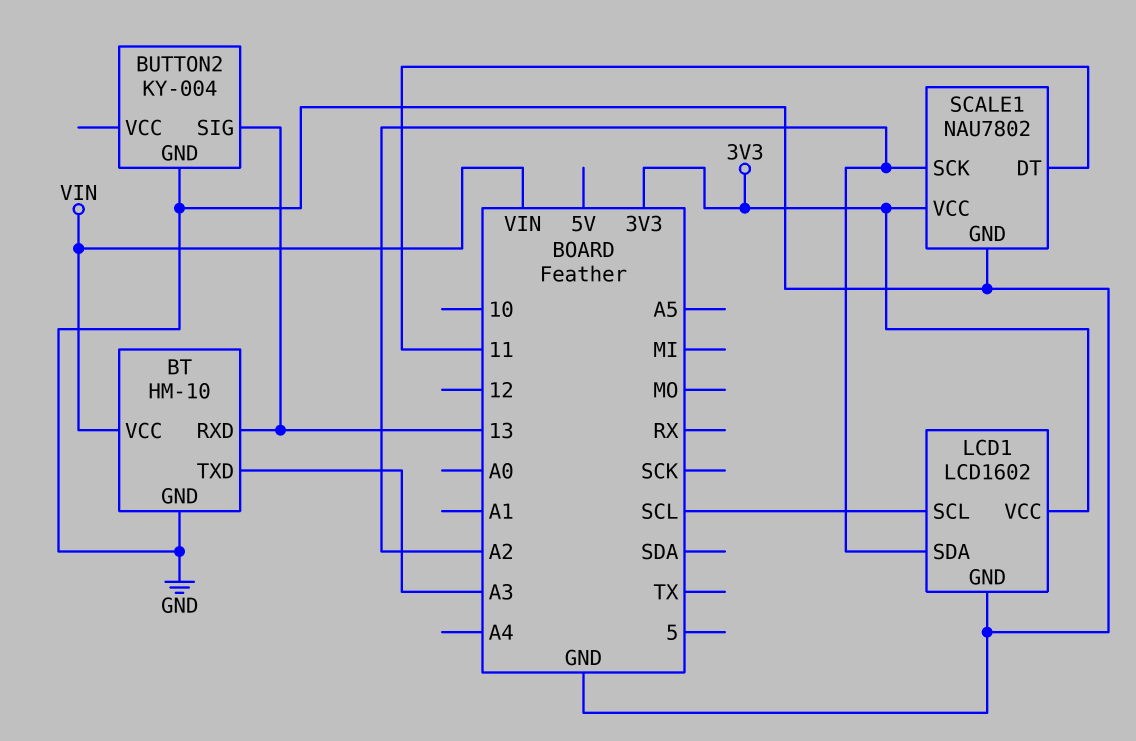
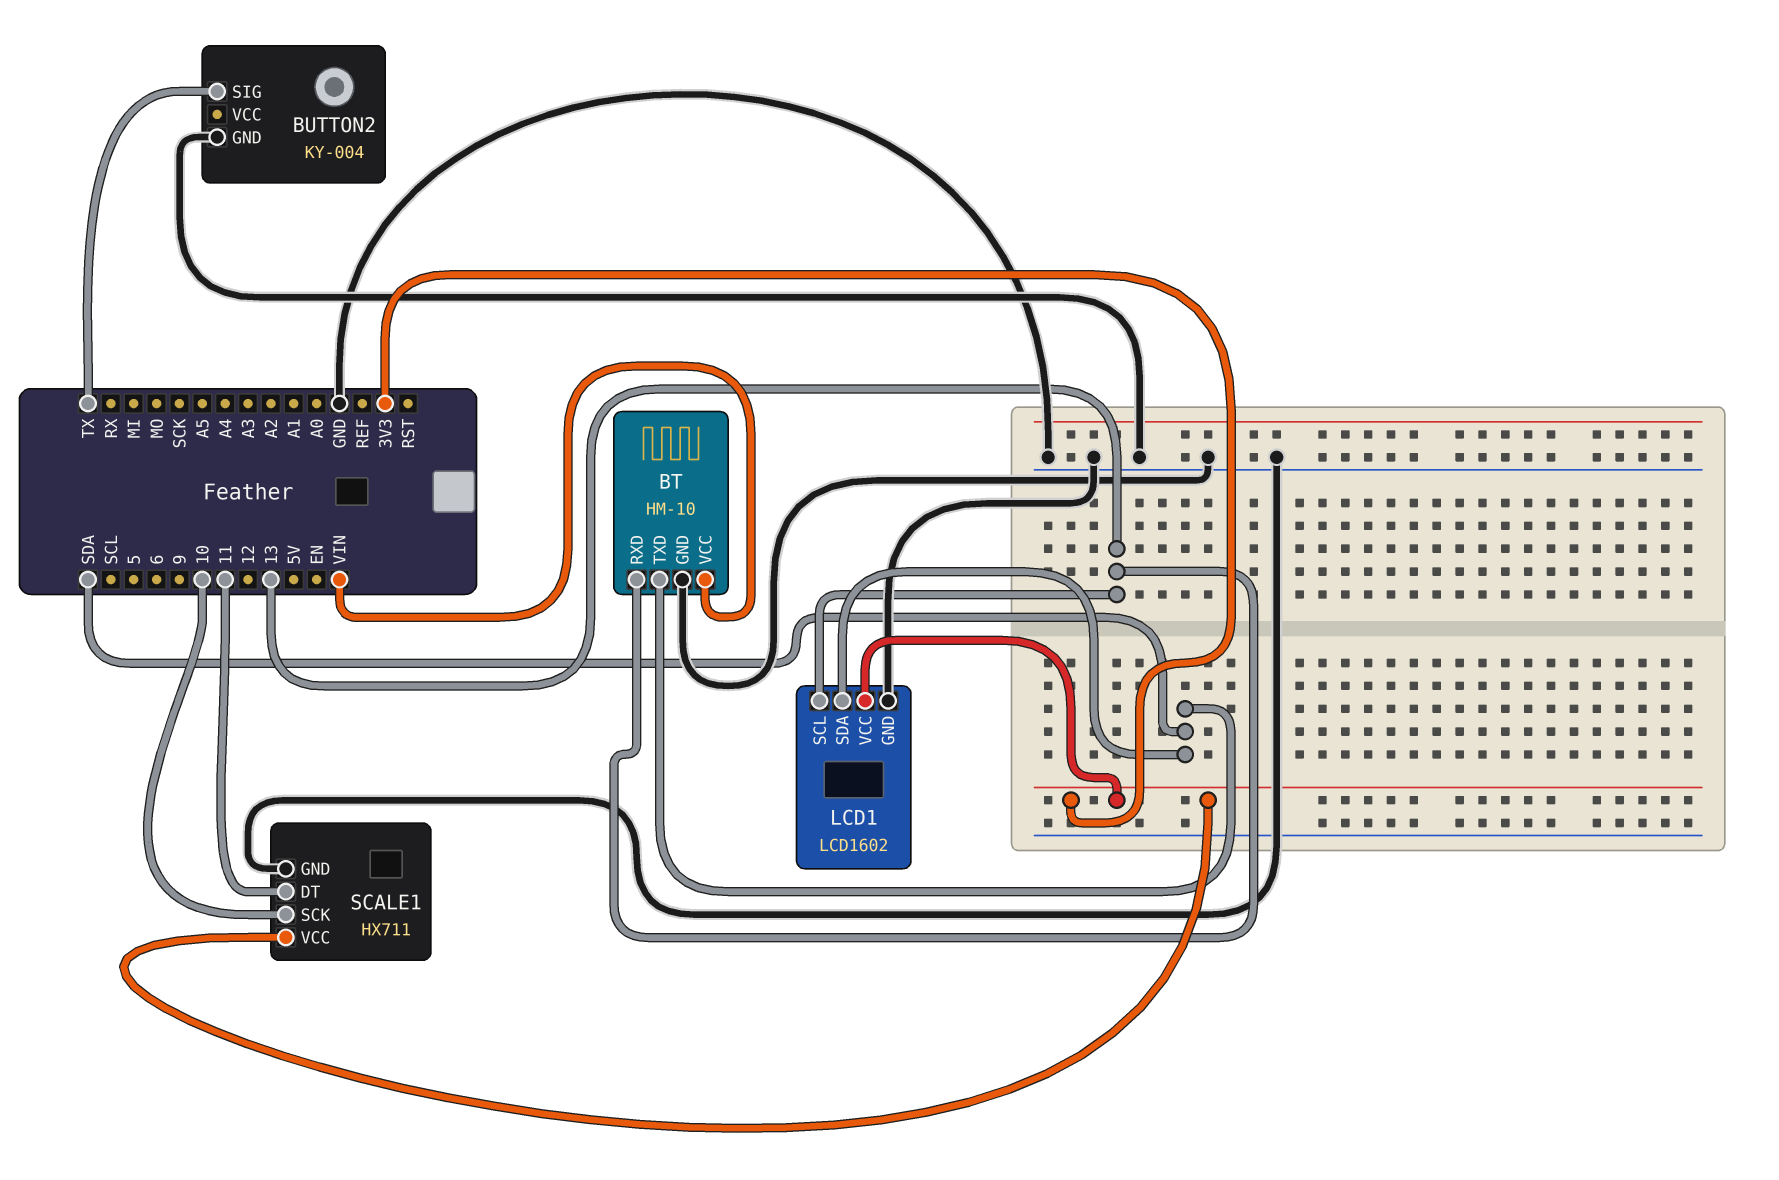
BT pin TXD: A3 -> SDA
BUTTON2 pin SIG: 13 -> TX
LCD1 pin SCL: SCL -> 13
LCD1 pin SDA: A2 -> SDA
SCALE1: NAU7802 -> HX711
SCALE1 pin SCK: A2 -> 10

